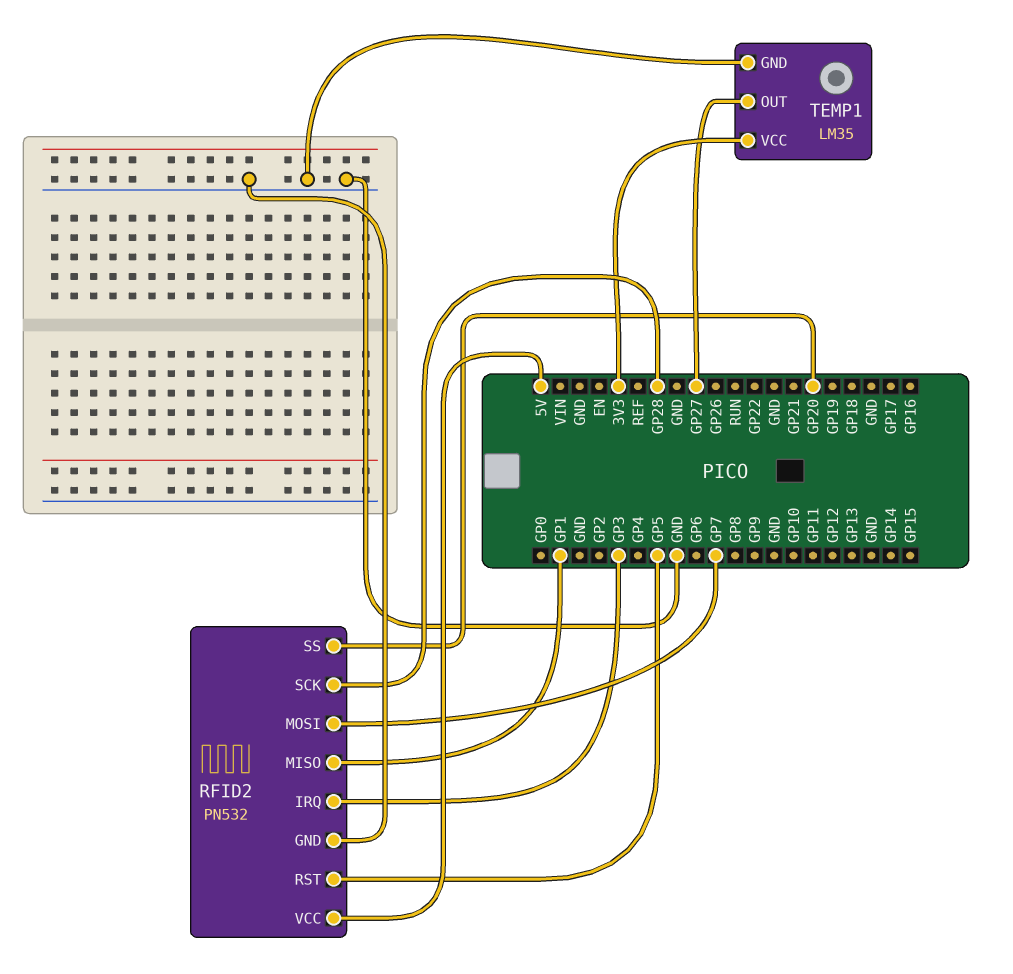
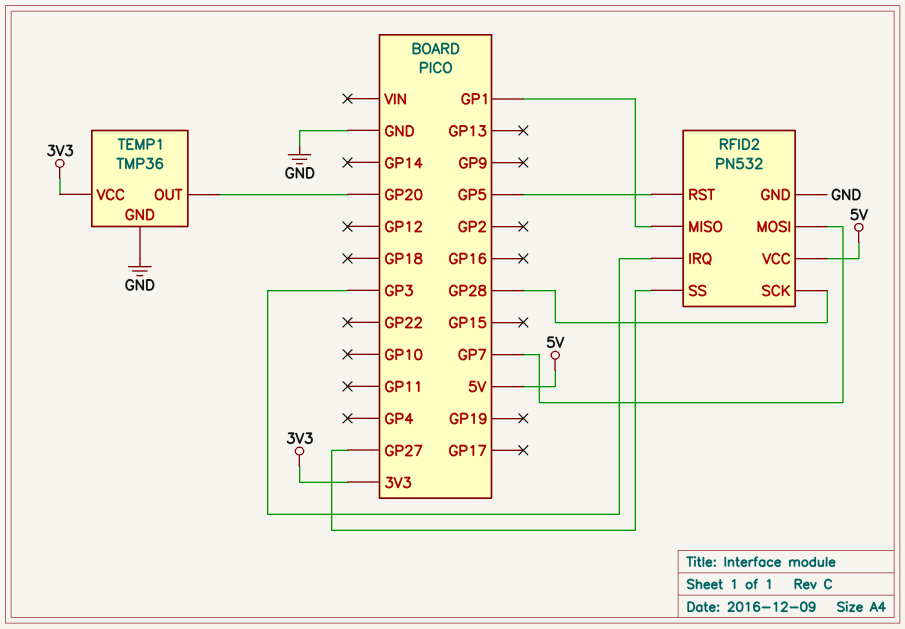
RFID2 pin SS: GP20 -> GP27
TEMP1: LM35 -> TMP36
TEMP1 pin OUT: GP27 -> GP20

